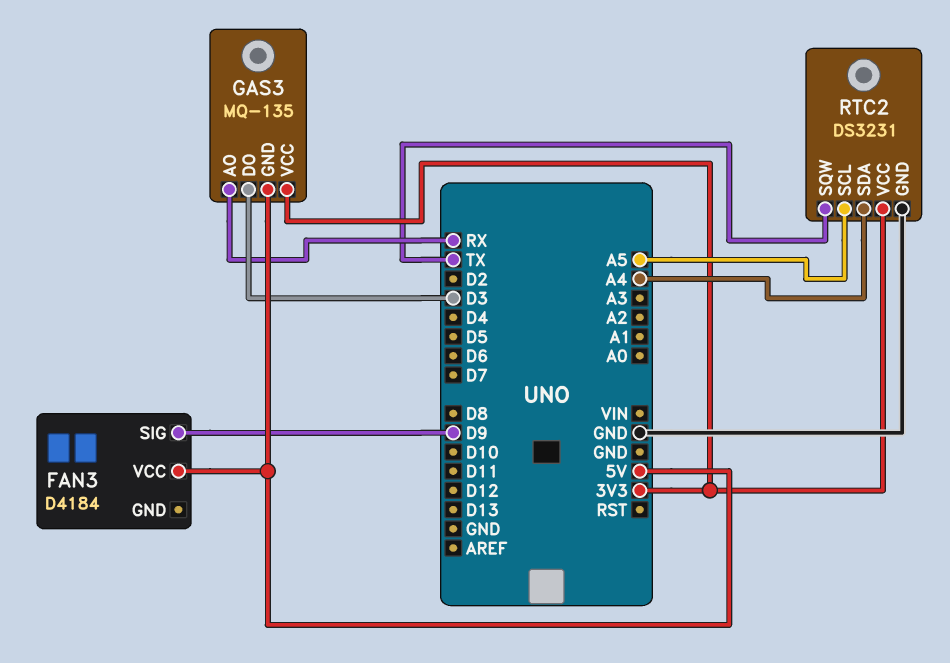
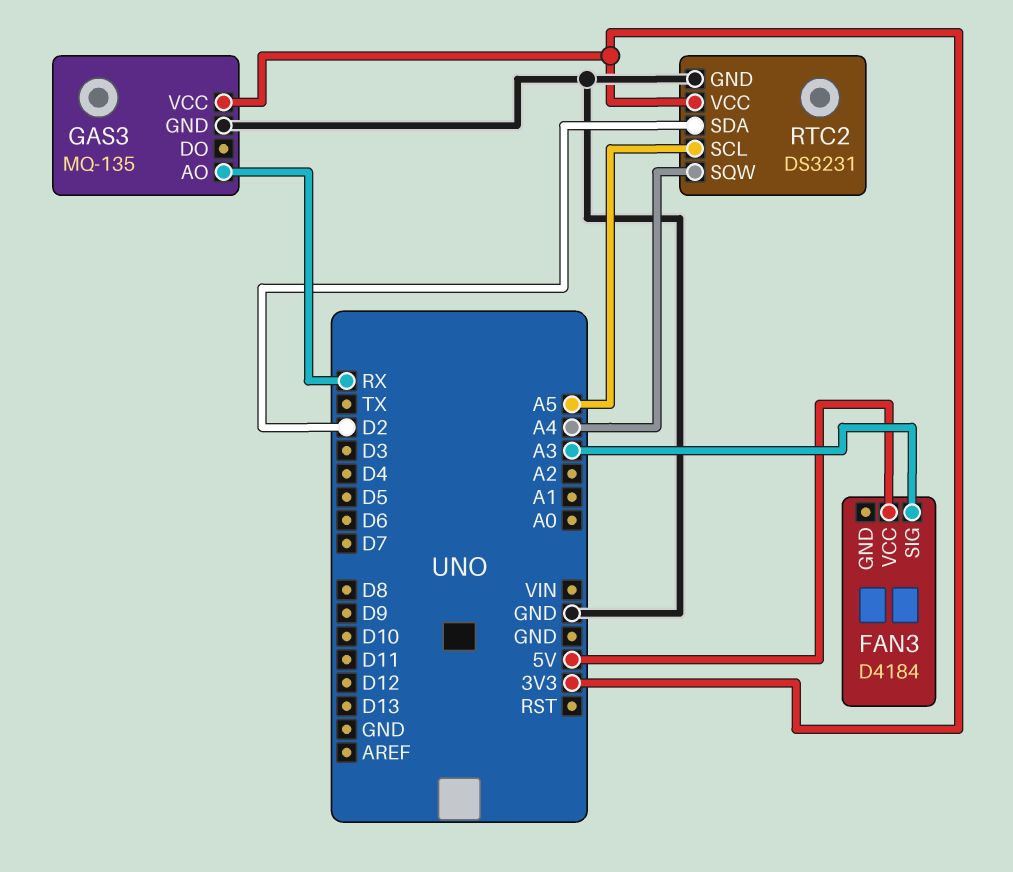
FAN3 pin SIG: D9 -> A3
GAS3 pin DO: D3 -> none
GAS3 pin GND: 5V -> GND
RTC2 pin SDA: A4 -> D2
RTC2 pin SQW: TX -> A4

